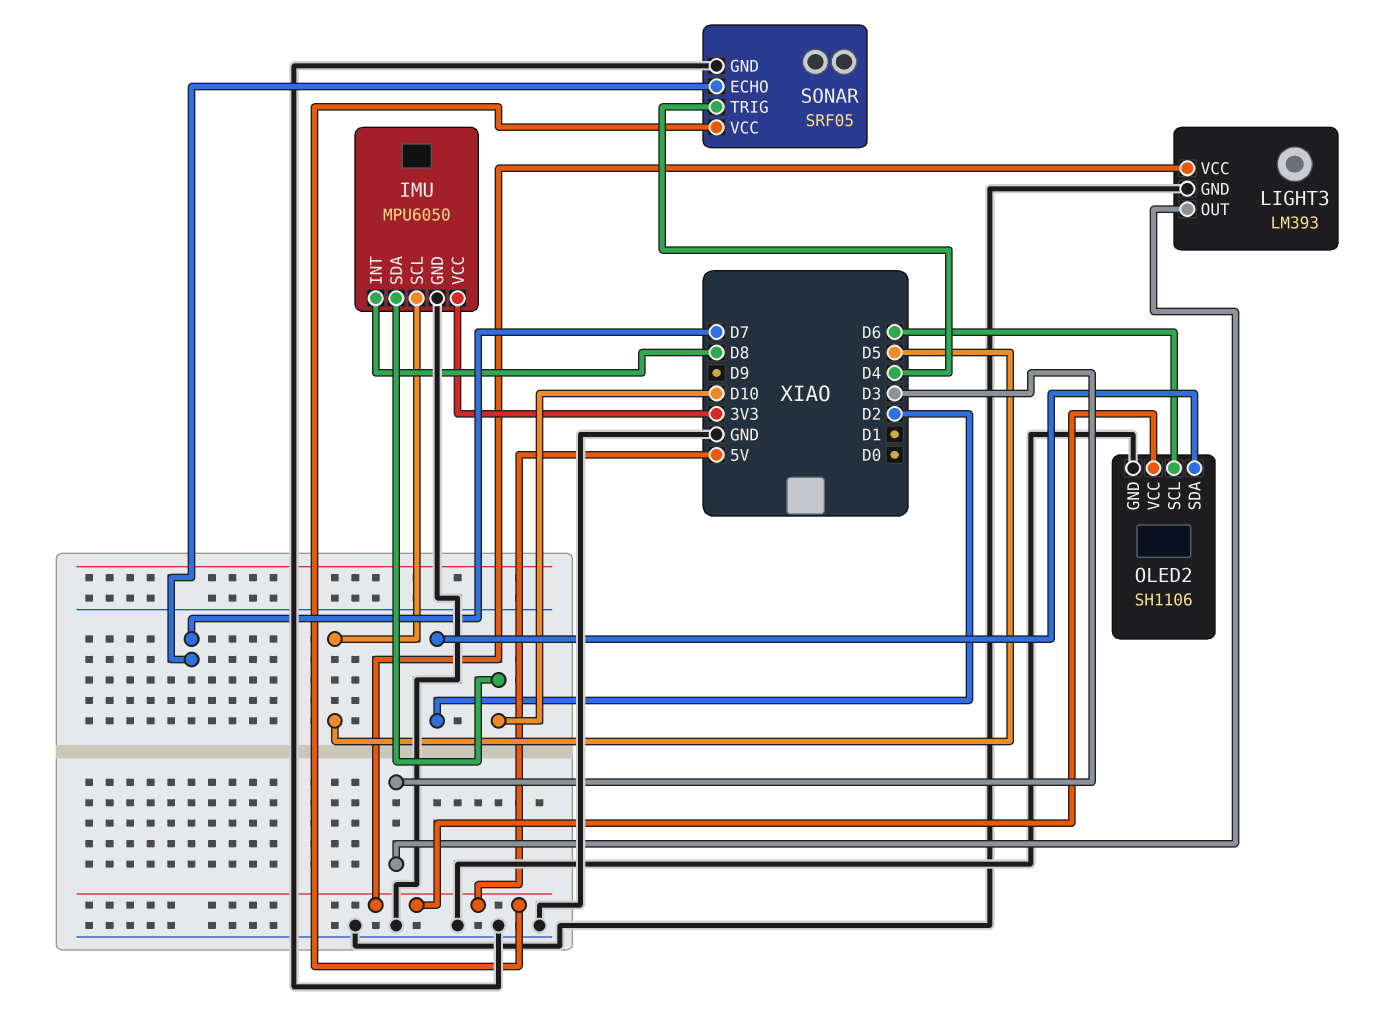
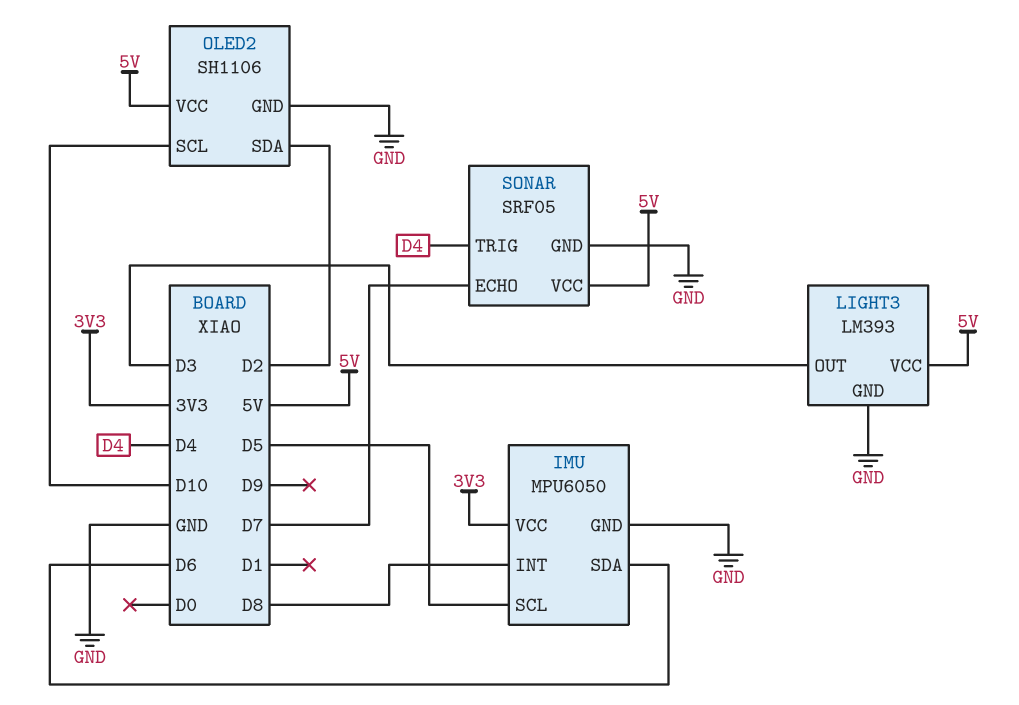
IMU pin SDA: D10 -> D6
OLED2 pin SCL: D6 -> D10

